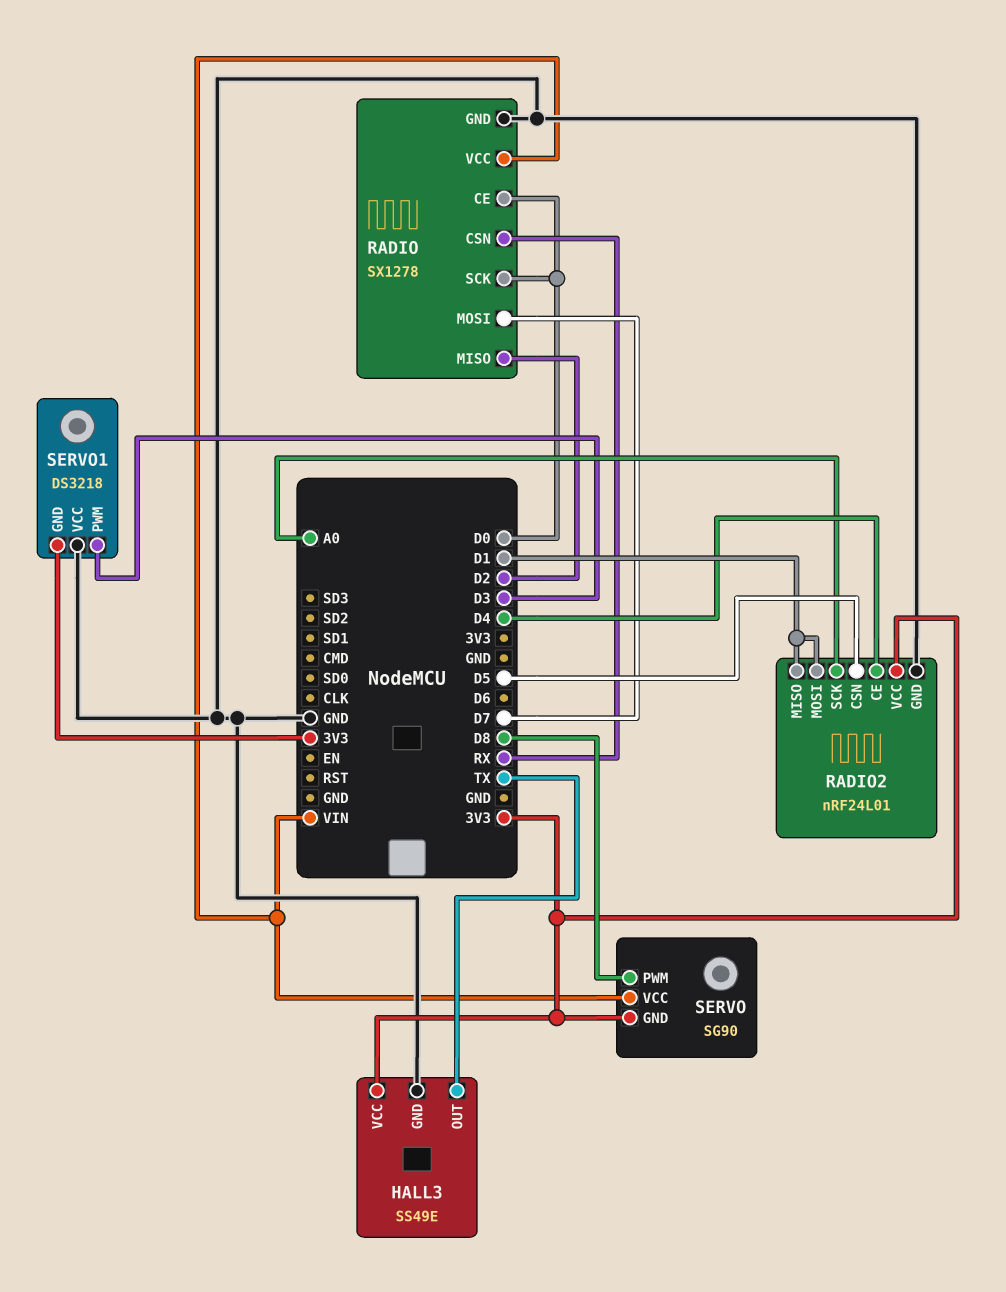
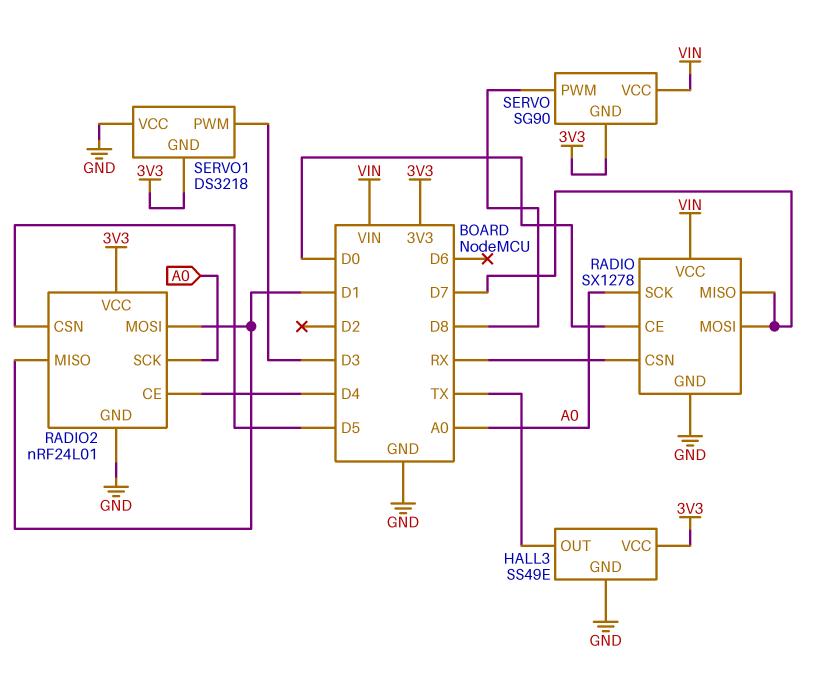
RADIO pin MISO: D2 -> D7
RADIO pin SCK: D0 -> A0

